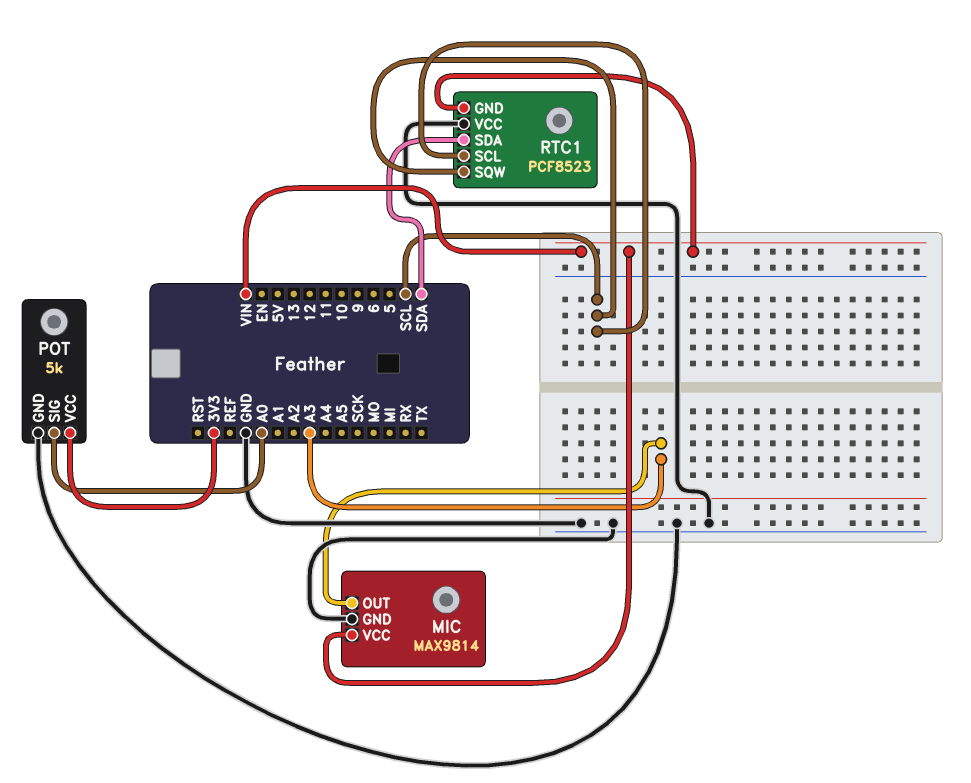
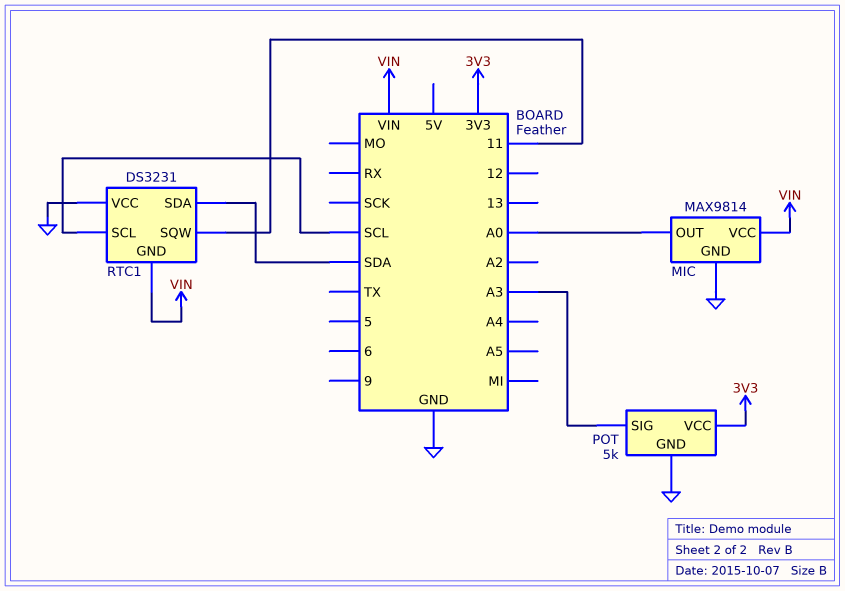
MIC pin OUT: A3 -> A0
POT pin SIG: A0 -> A3
RTC1: PCF8523 -> DS3231
RTC1 pin SQW: SCL -> 11

